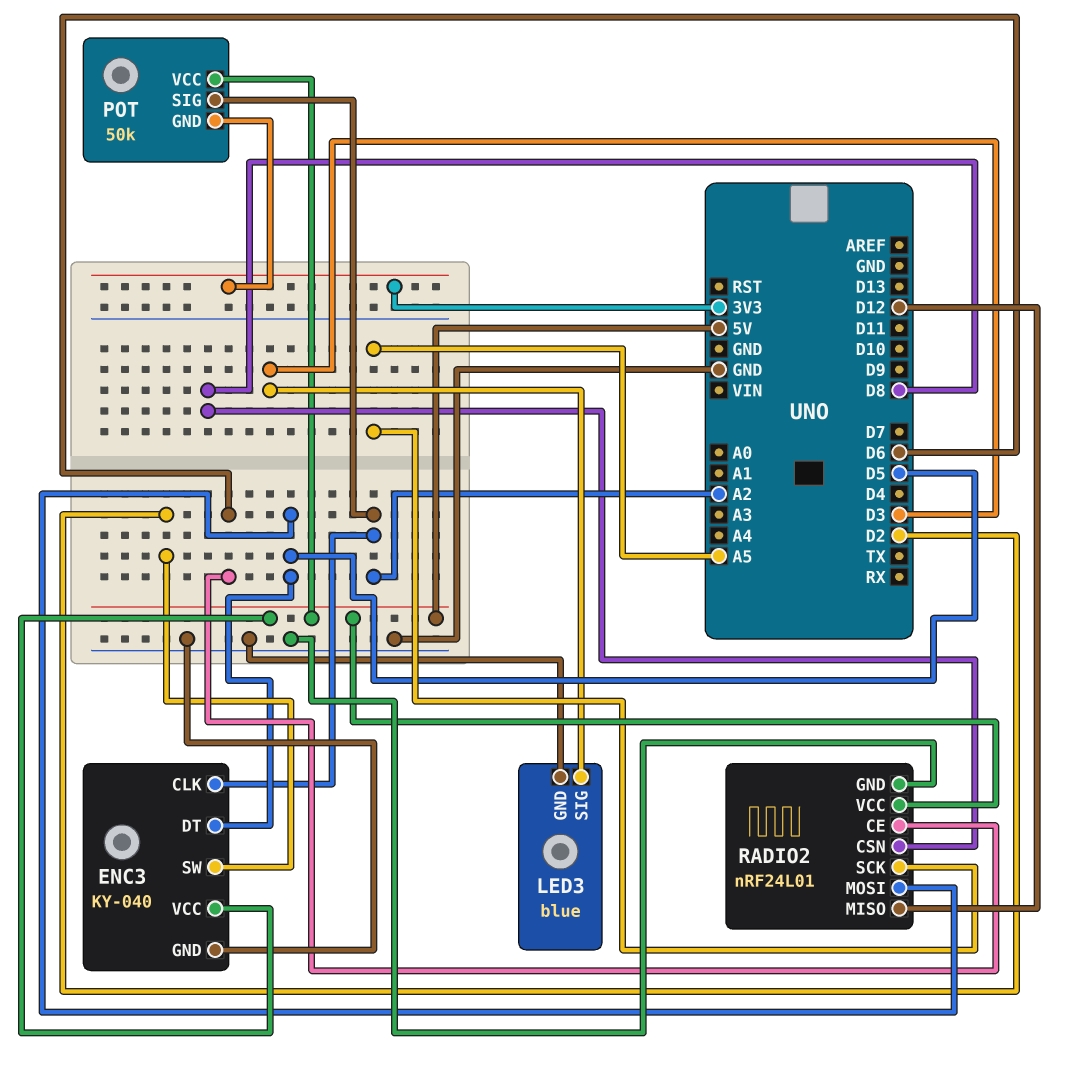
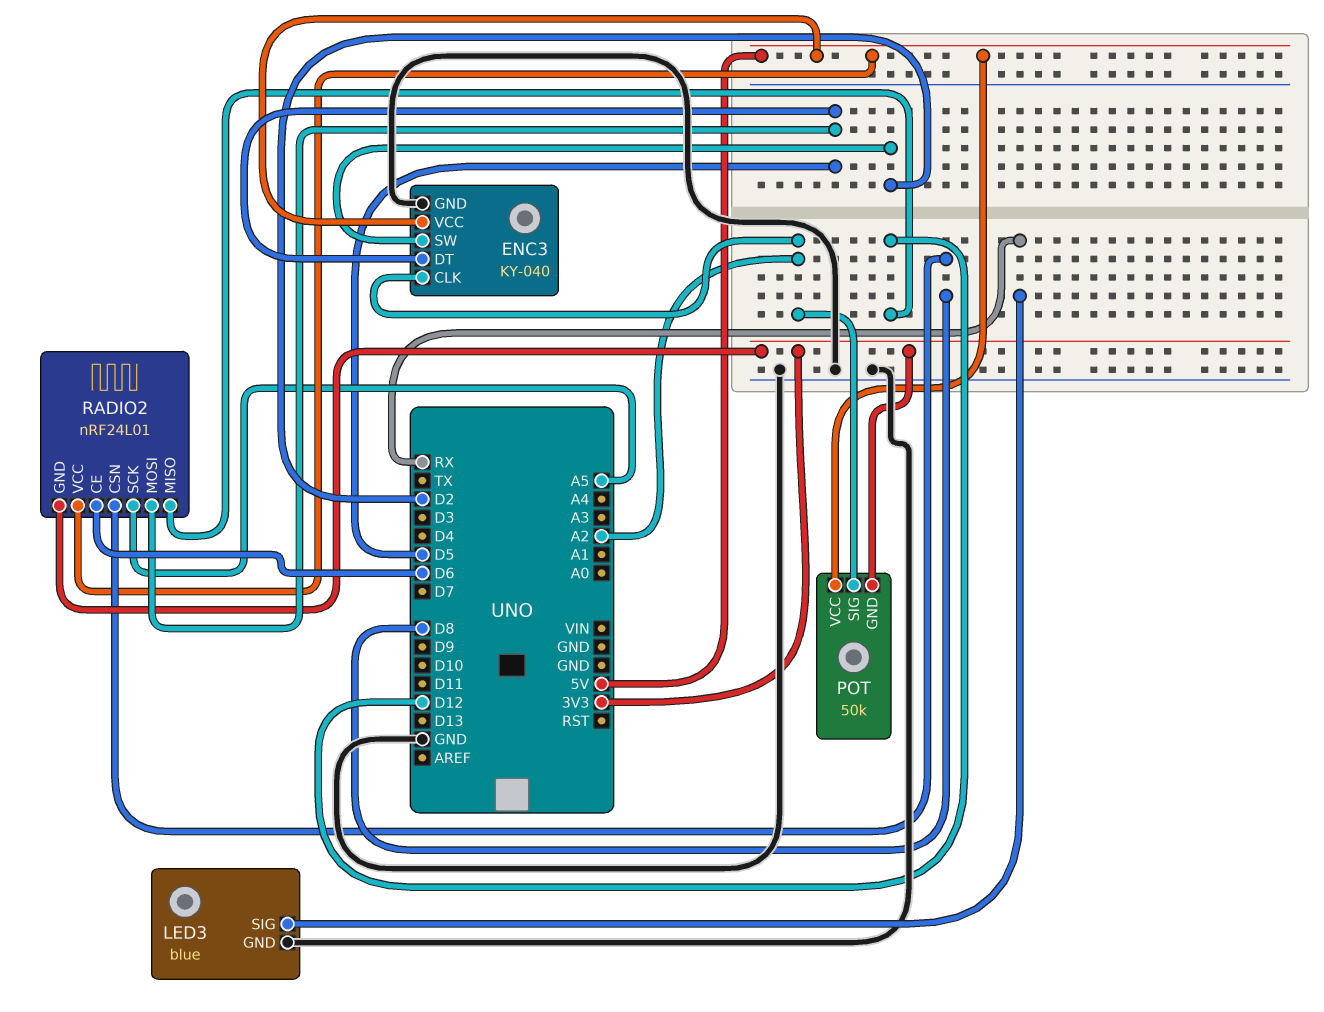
LED3 pin SIG: D3 -> RX
RADIO2 pin GND: GND -> 3V3

